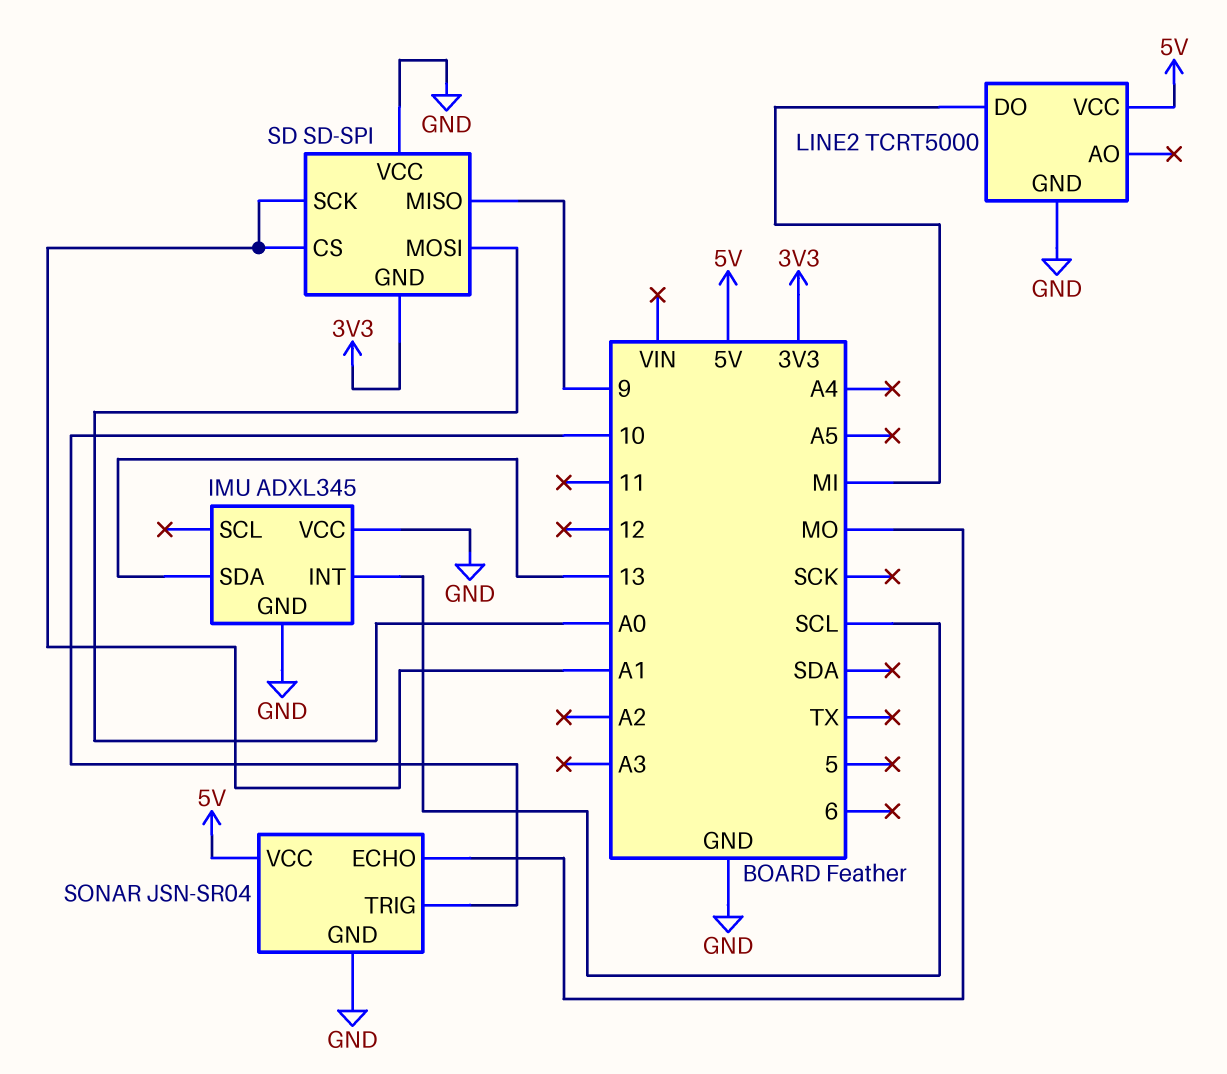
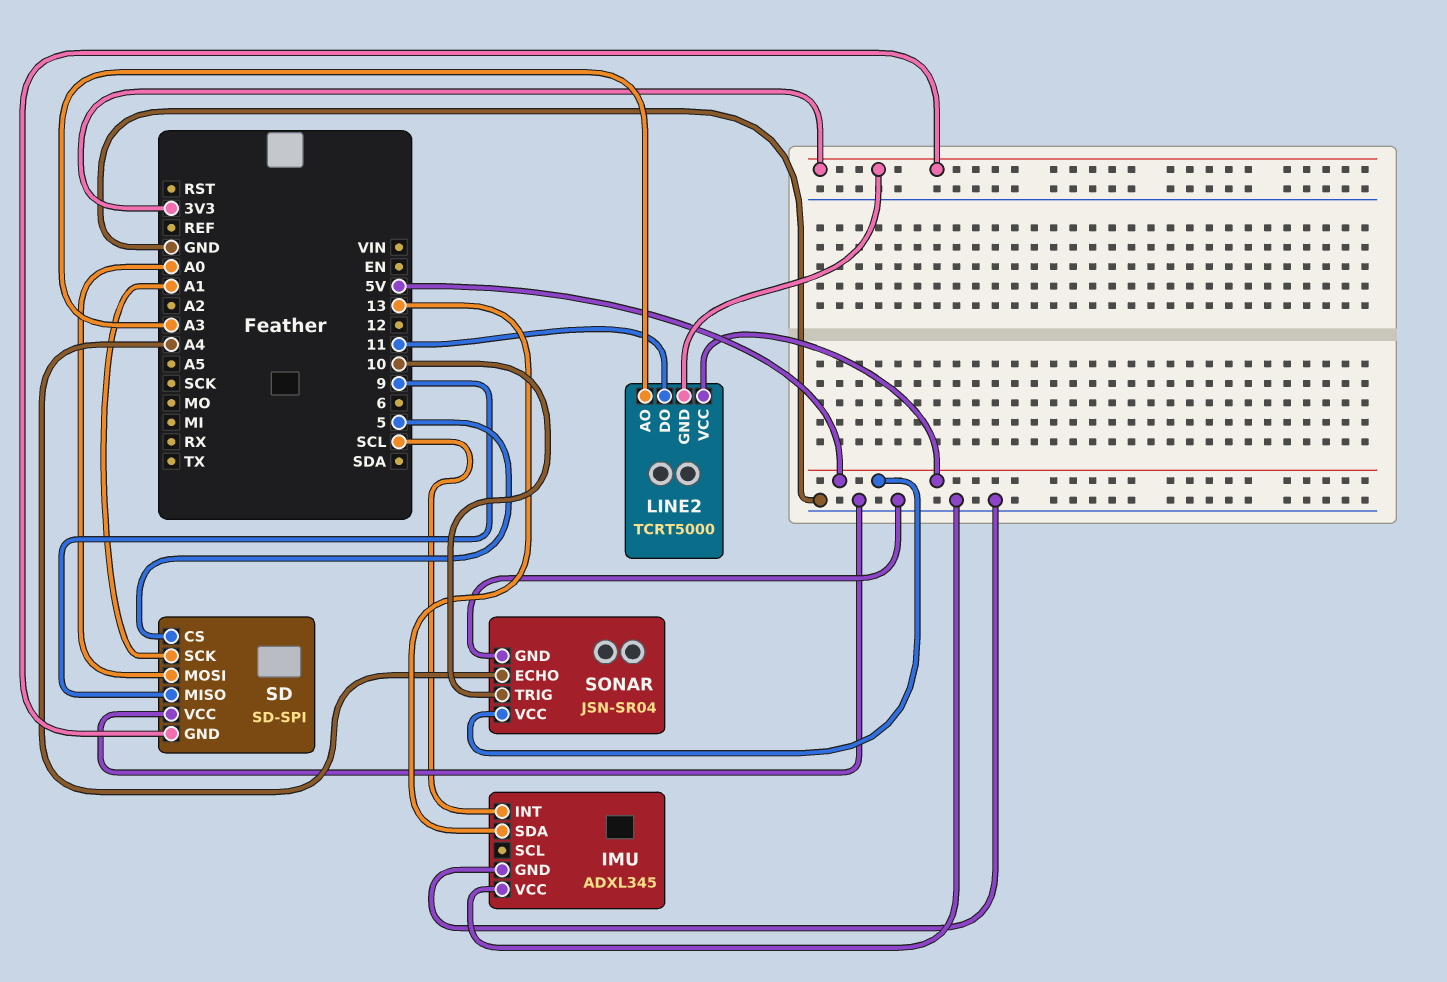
LINE2 pin AO: none -> A3
LINE2 pin DO: MI -> 11
LINE2 pin GND: GND -> 3V3
SD pin CS: A1 -> 5
SONAR pin ECHO: MO -> A4

